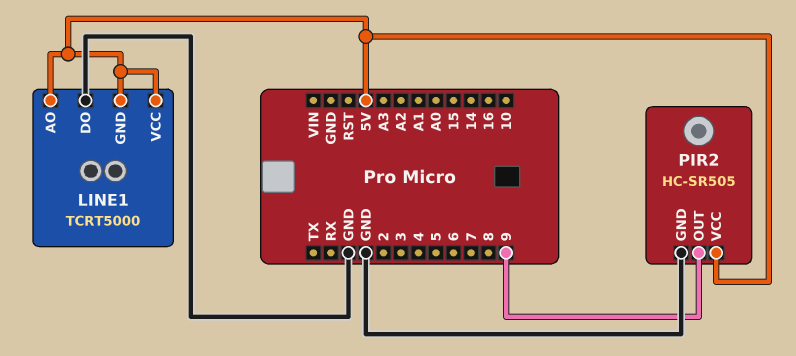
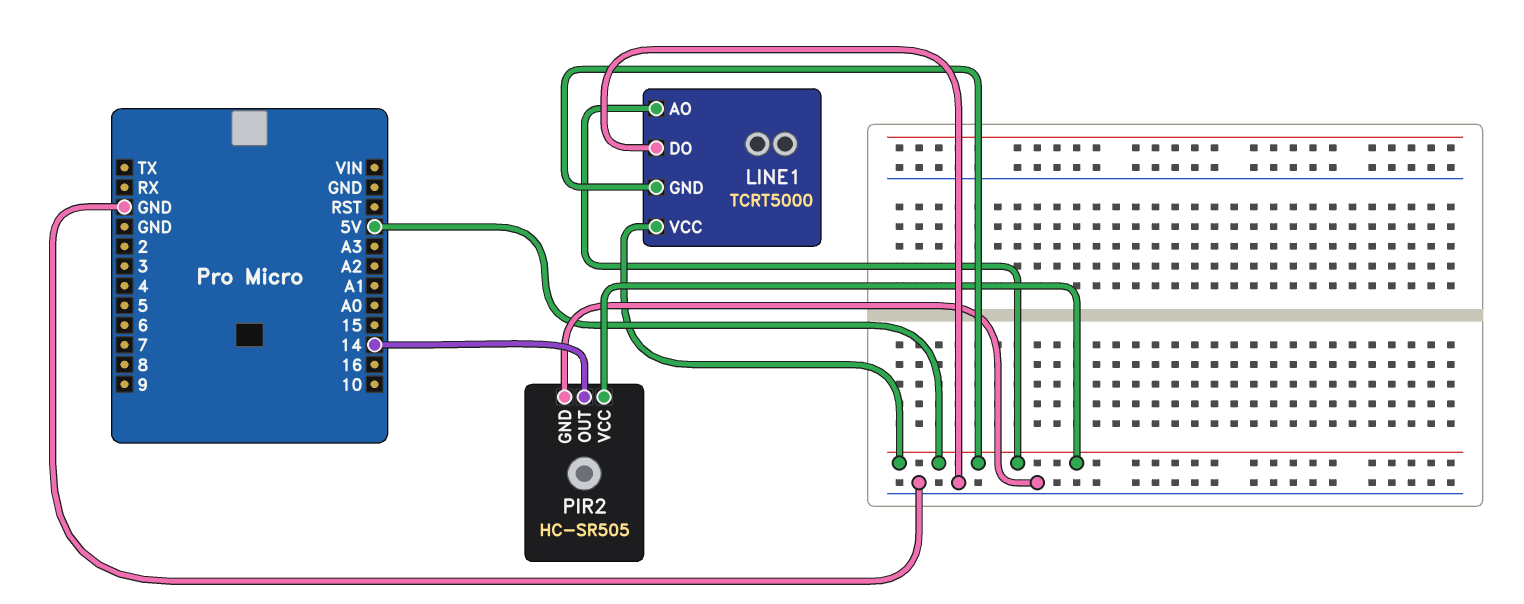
PIR2 pin OUT: 9 -> 14

